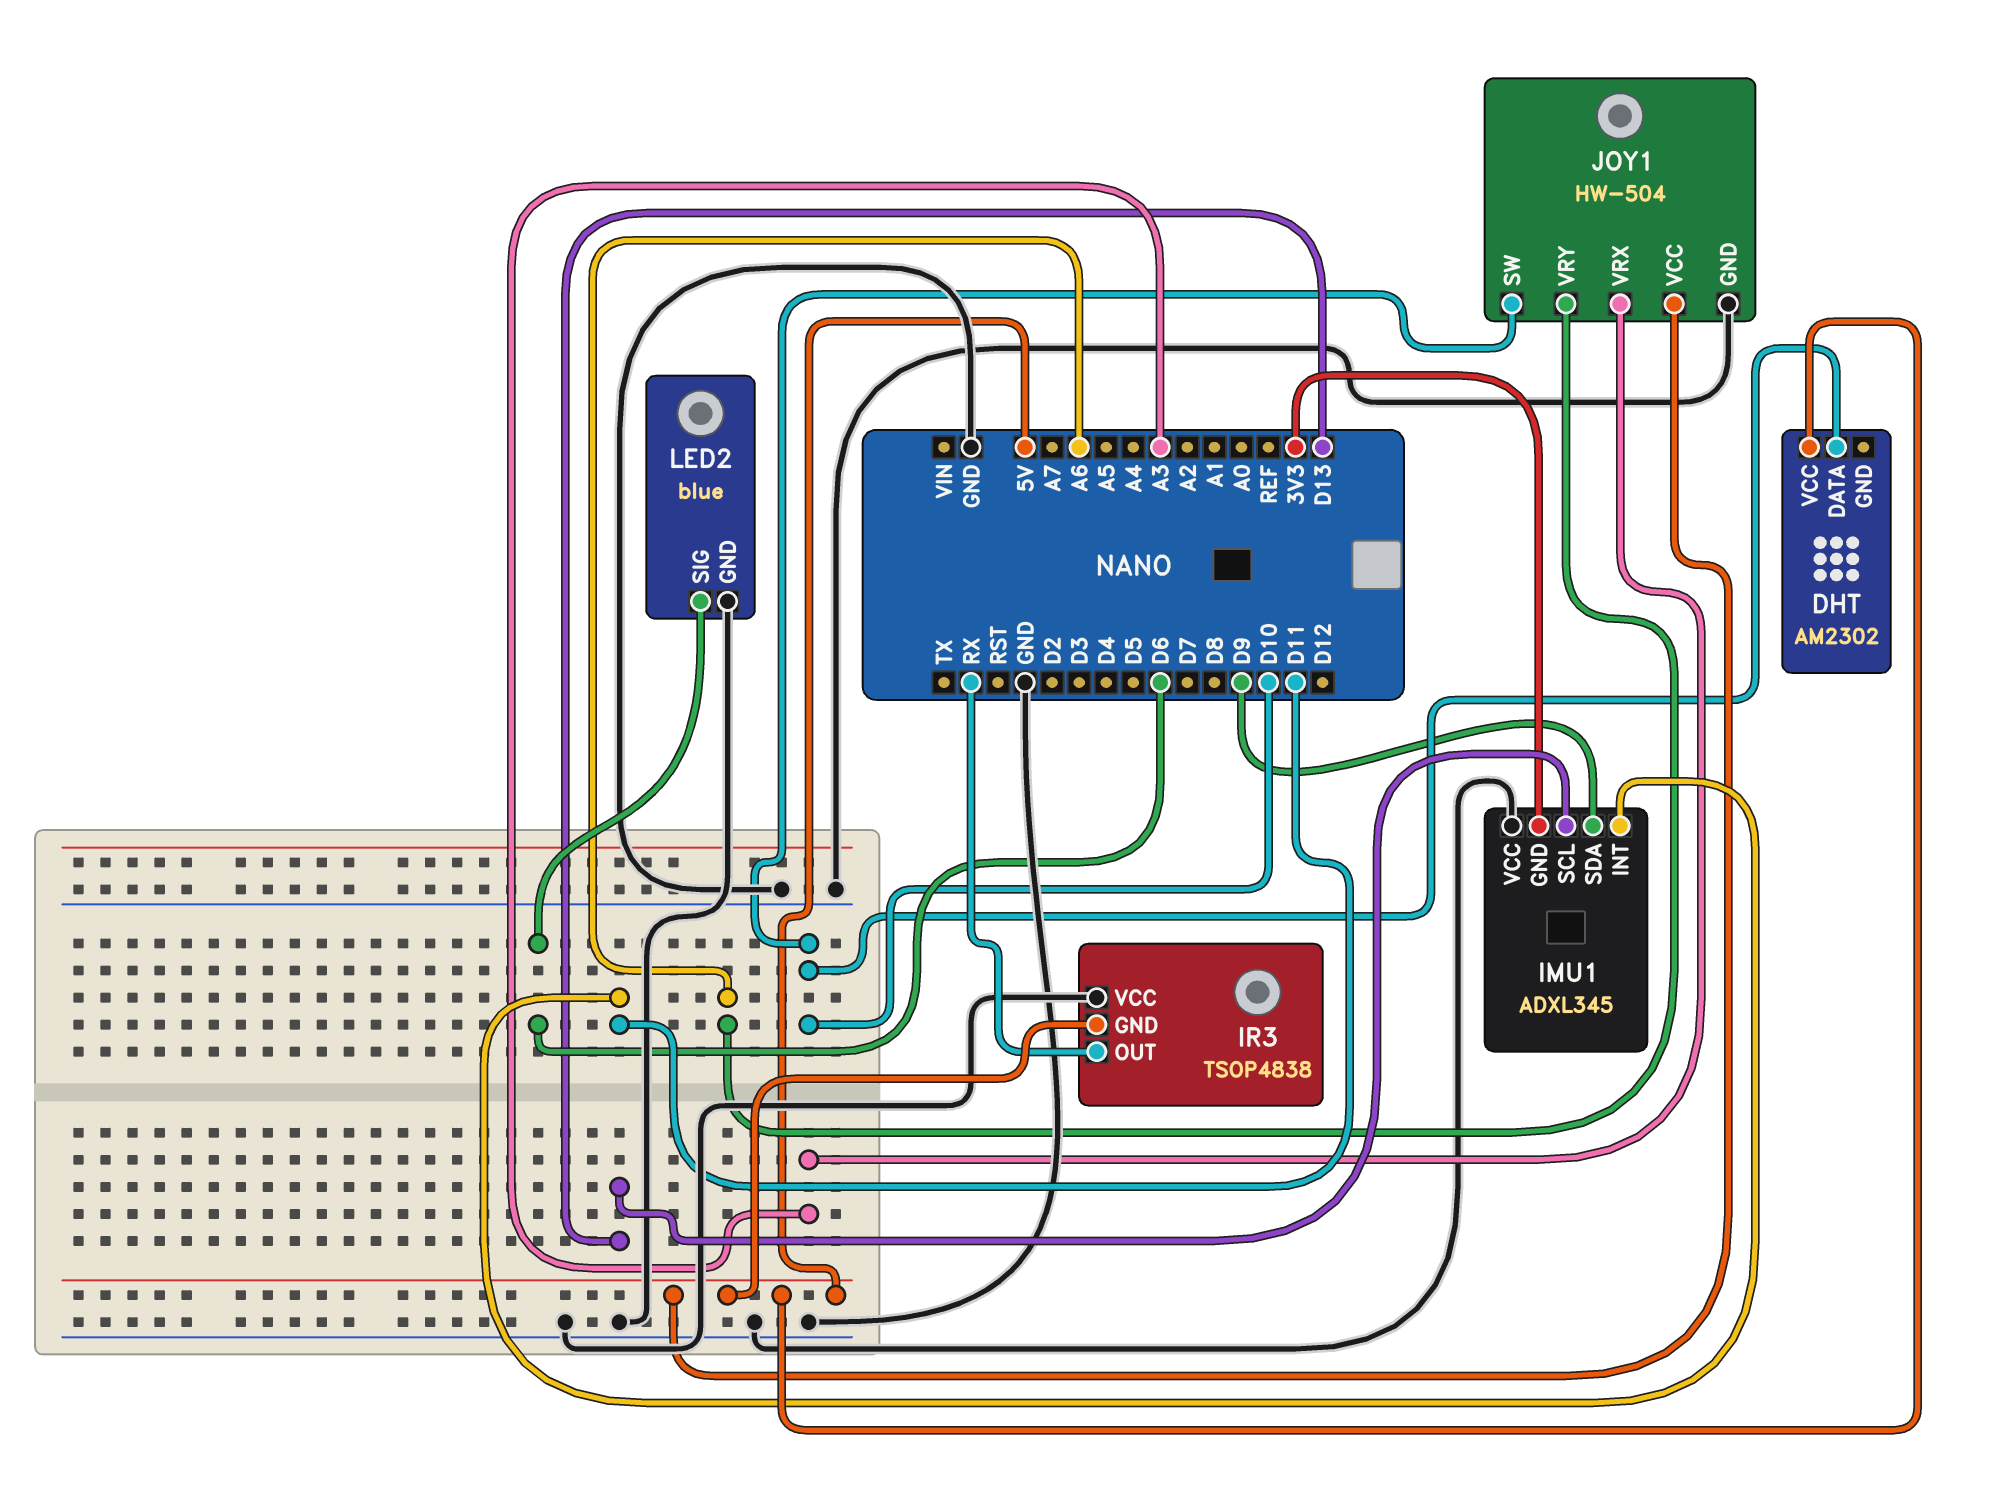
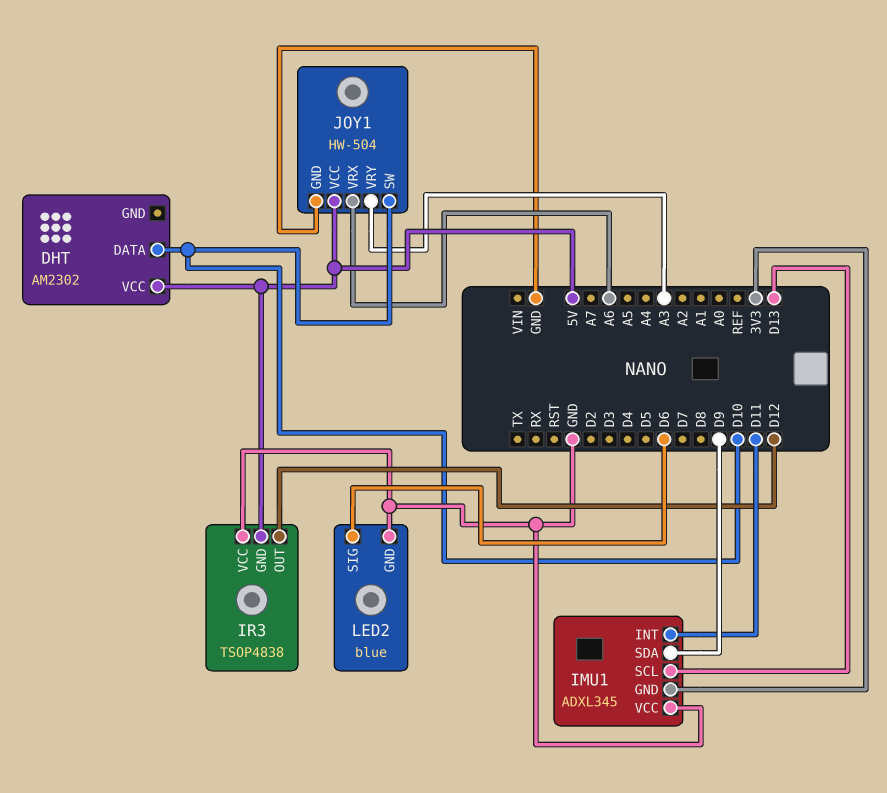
IR3 pin OUT: RX -> D12
JOY1 pin VRX: A3 -> A6
JOY1 pin VRY: A6 -> A3

